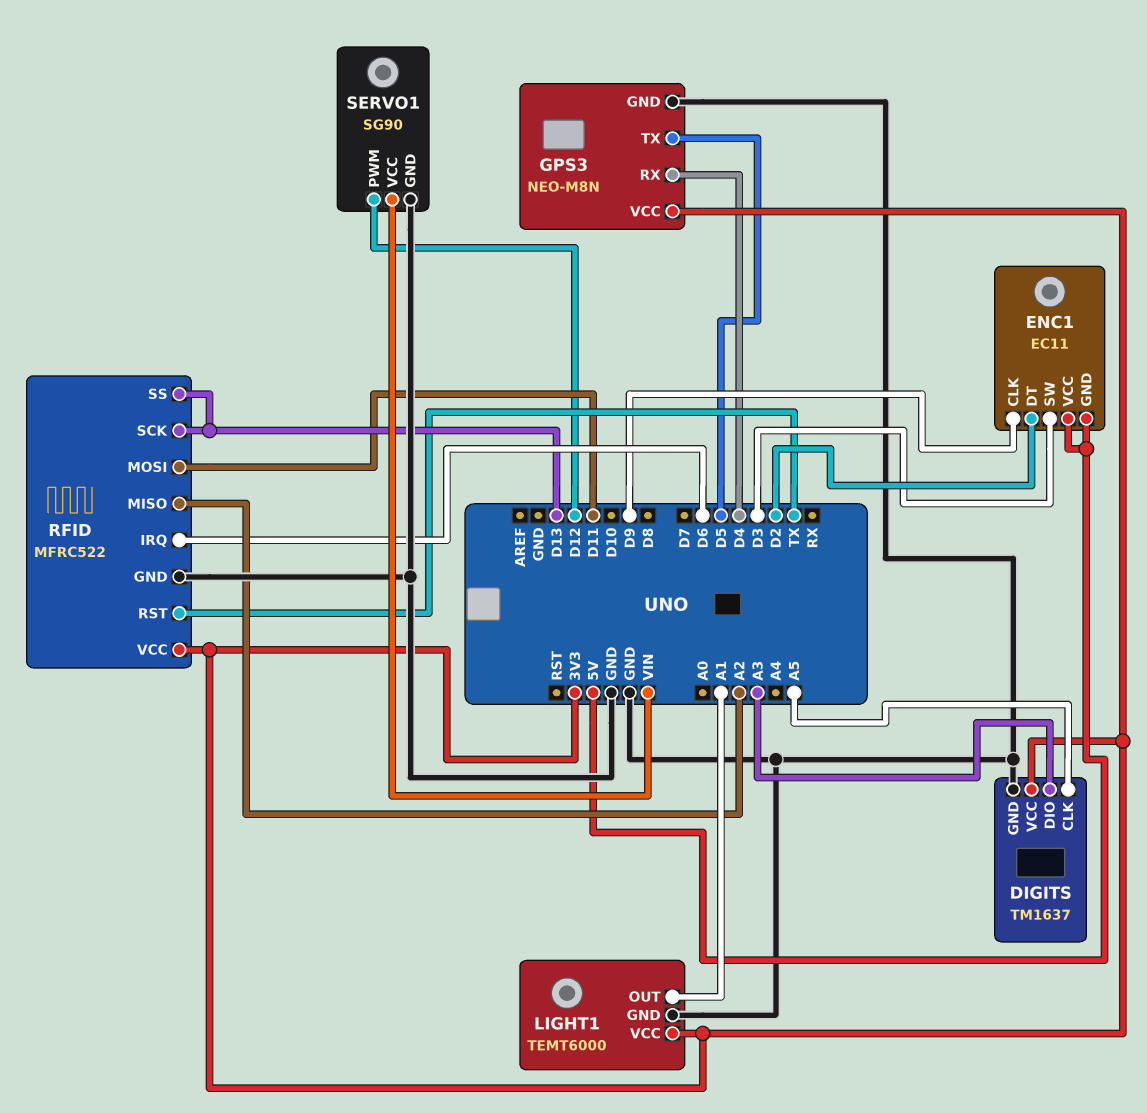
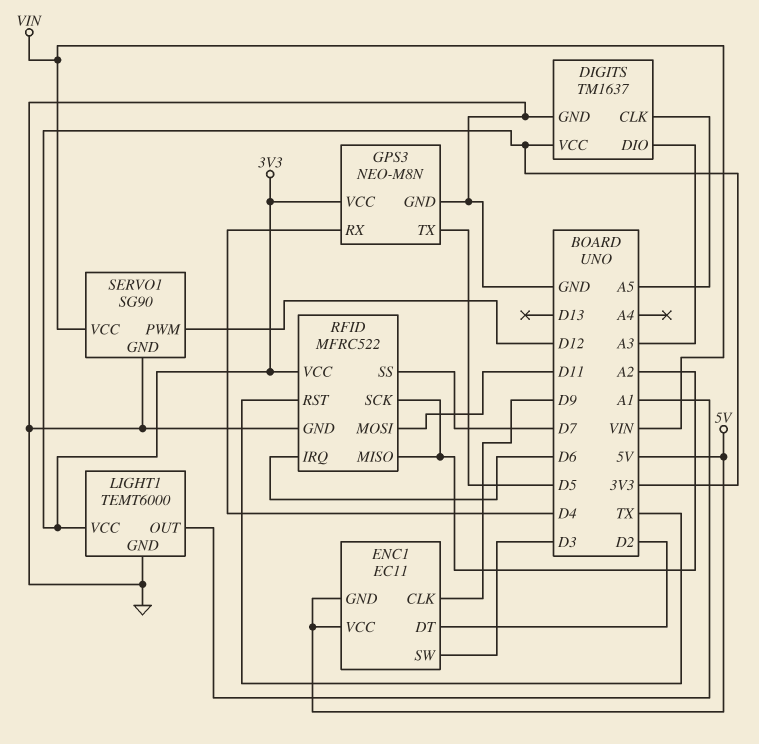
RFID pin SCK: D13 -> A2
RFID pin SS: D13 -> D7

